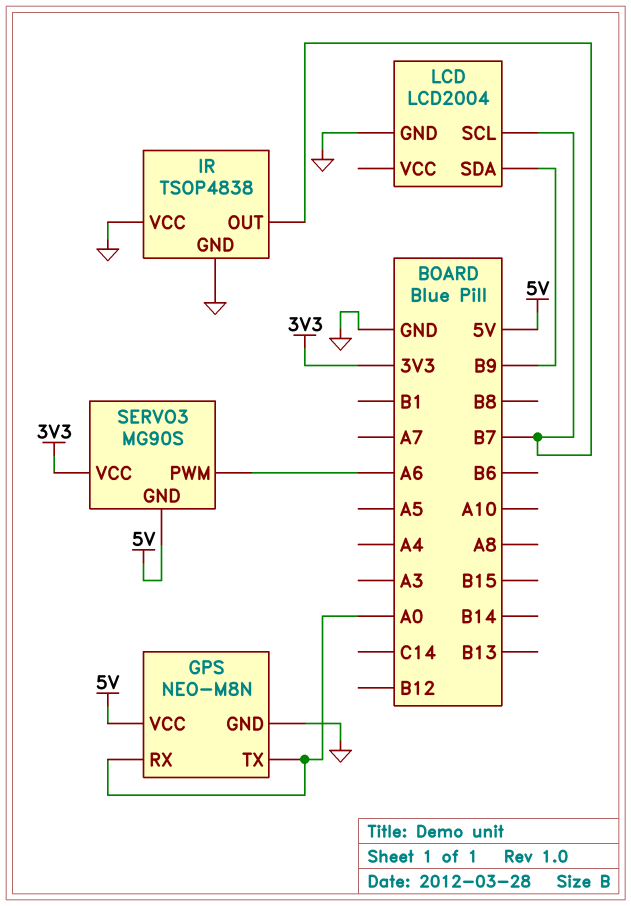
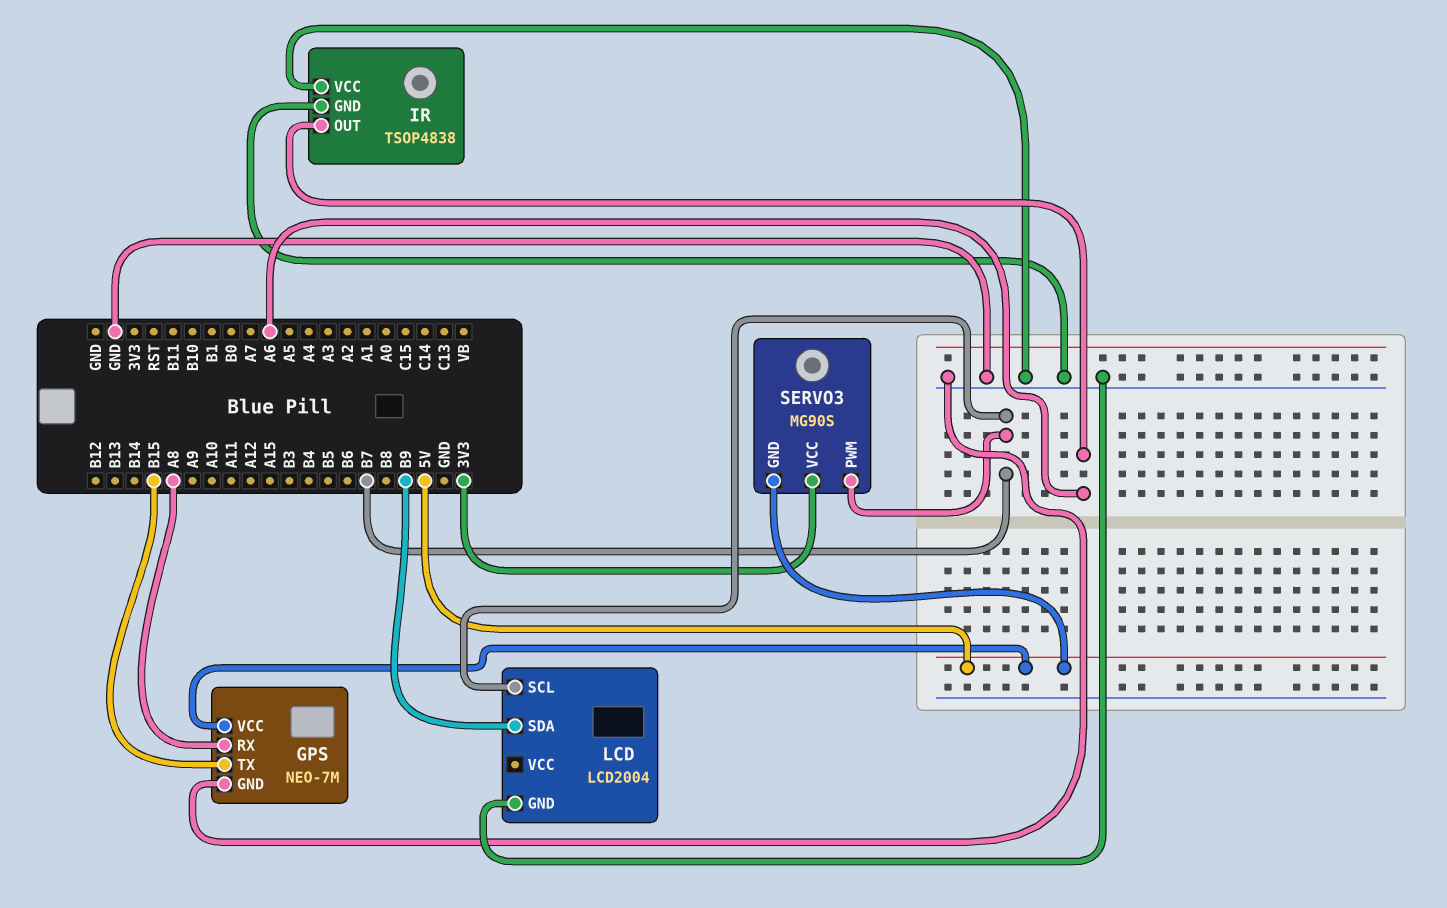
GPS: NEO-M8N -> NEO-7M
GPS pin RX: A0 -> A8
GPS pin TX: A0 -> B15
IR pin OUT: B7 -> A6
SERVO3 pin PWM: A6 -> B7

